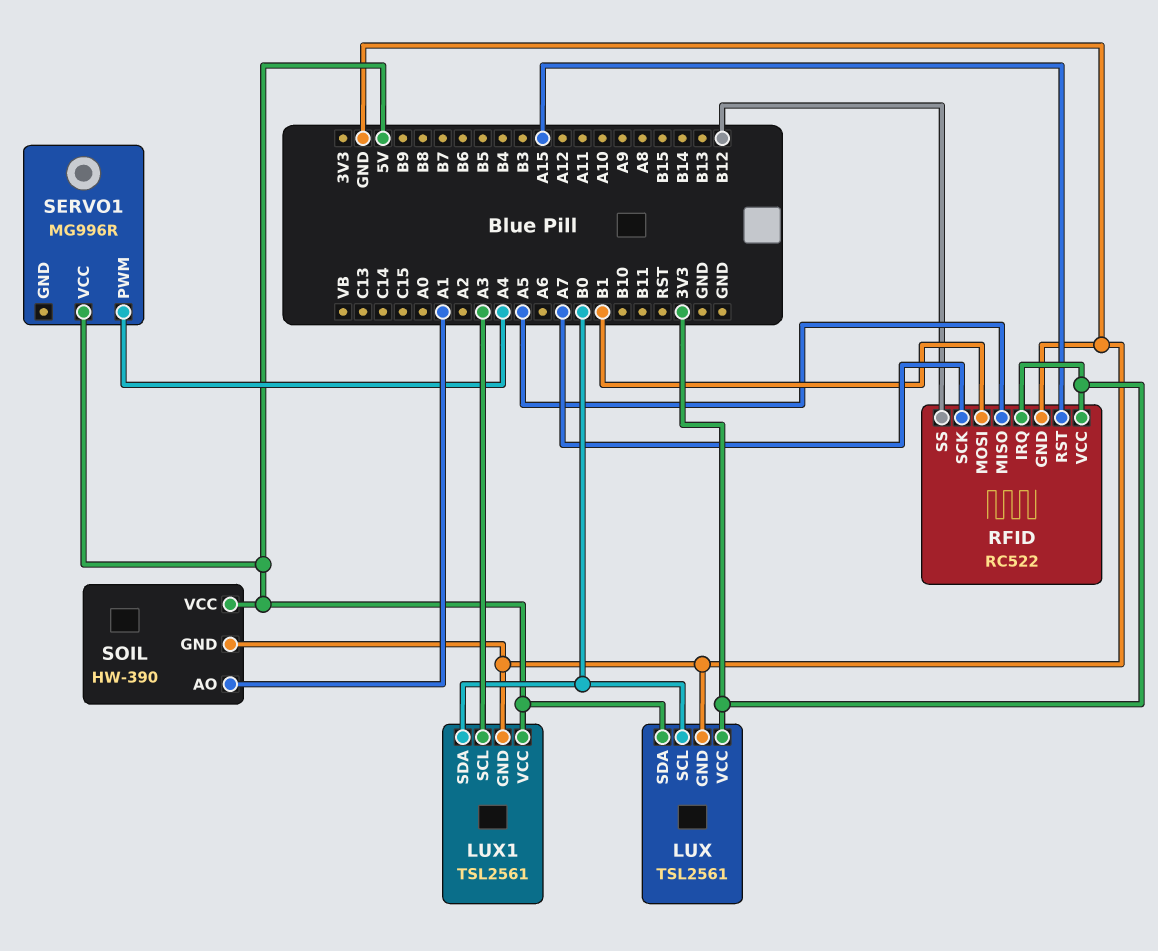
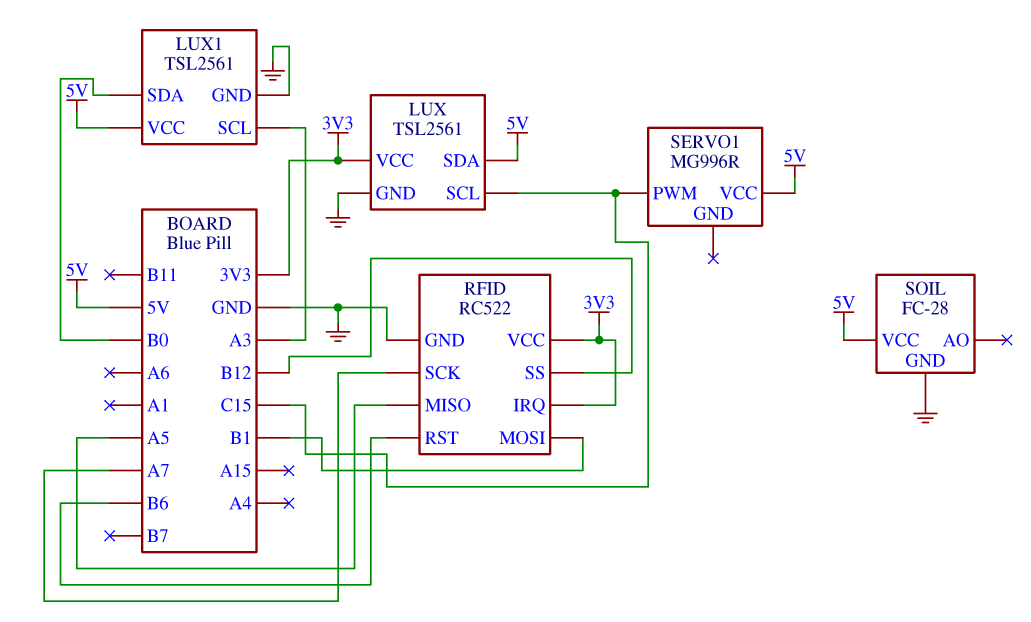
LUX pin SCL: B0 -> C15
RFID pin RST: A15 -> B6
SERVO1 pin PWM: A4 -> C15
SOIL: HW-390 -> FC-28
SOIL pin AO: A1 -> none

